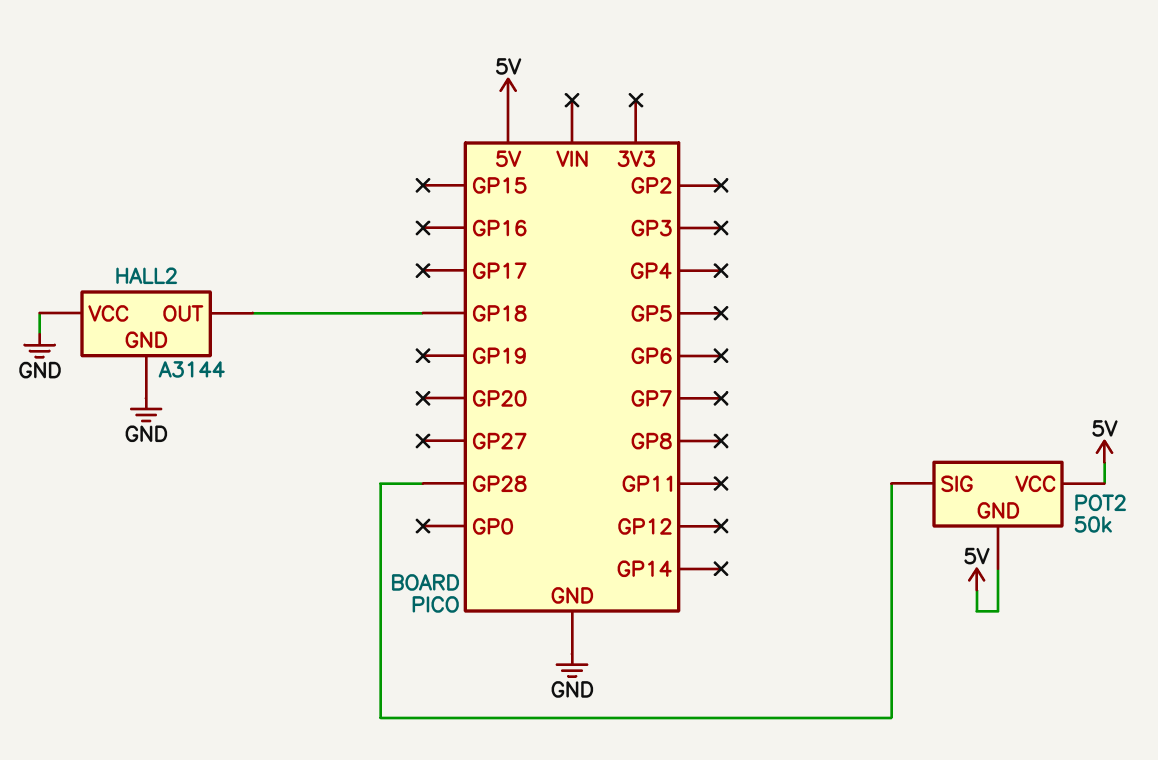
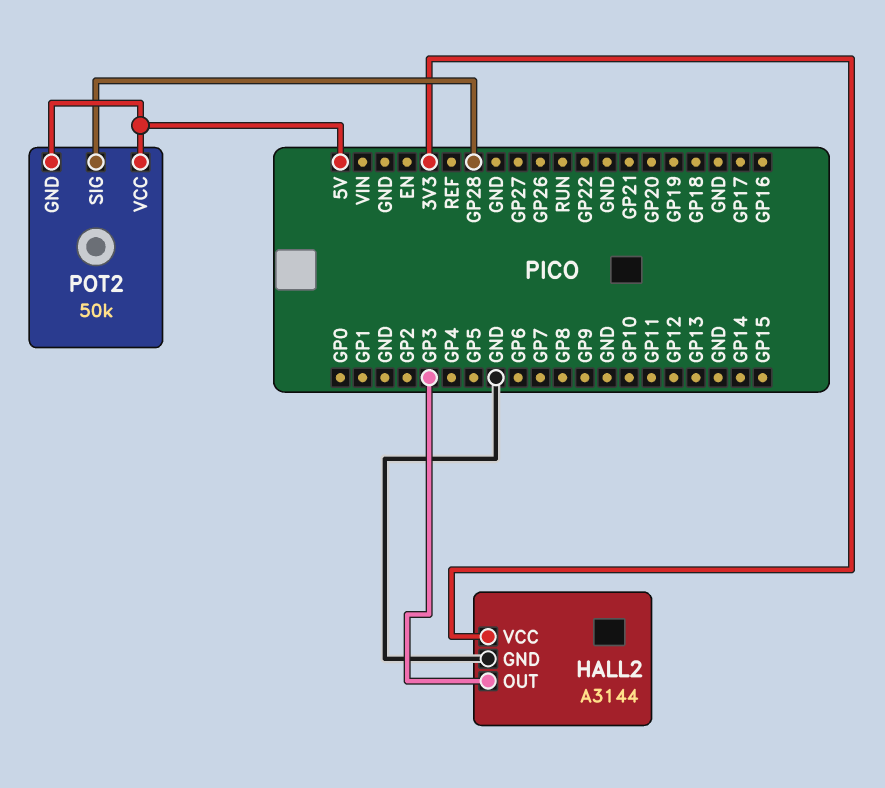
HALL2 pin OUT: GP18 -> GP3
HALL2 pin VCC: GND -> 3V3

